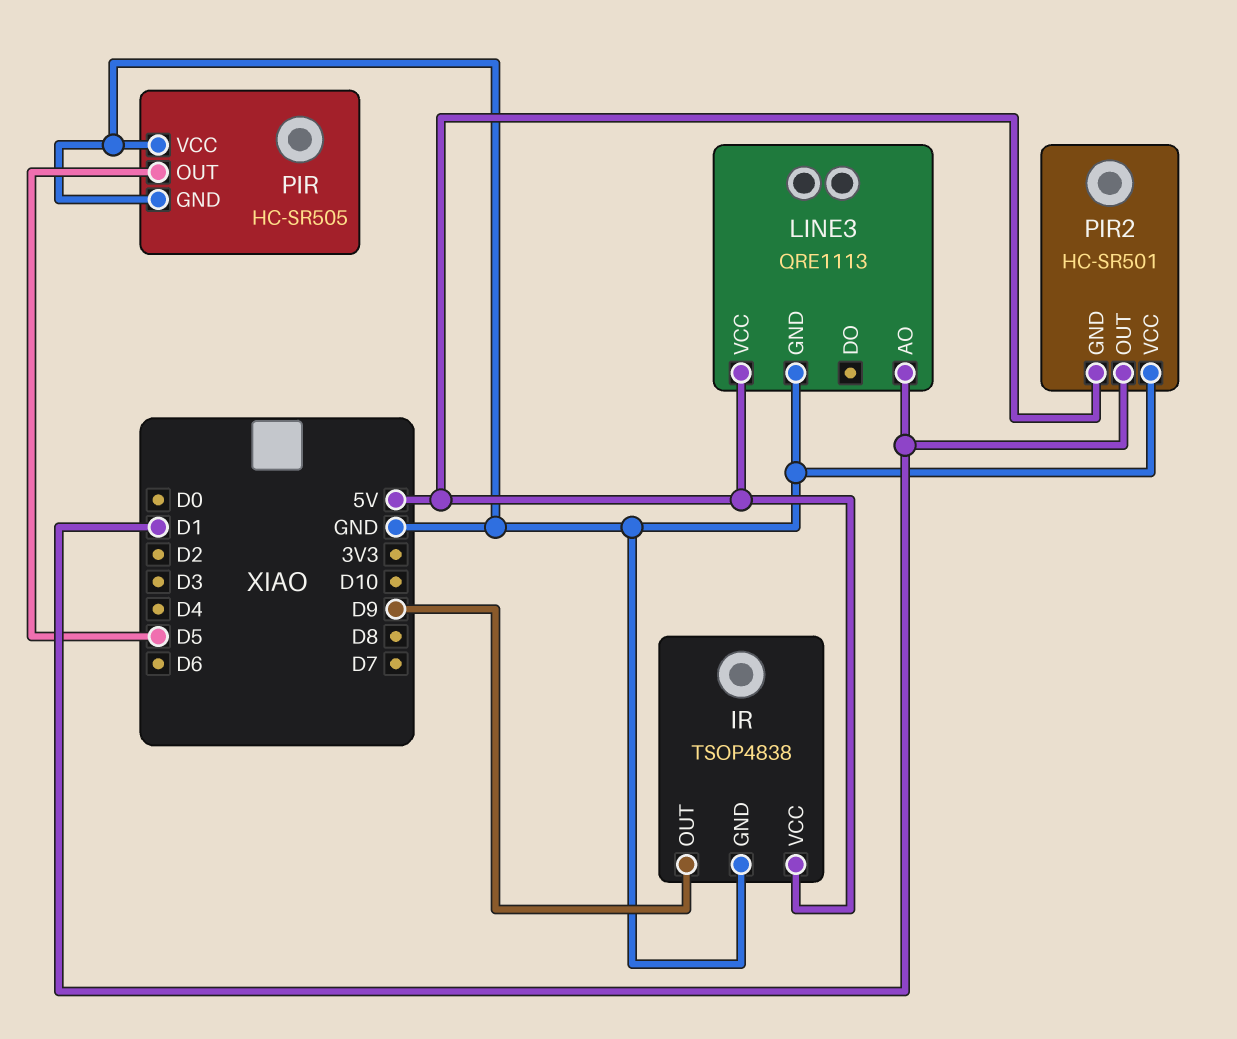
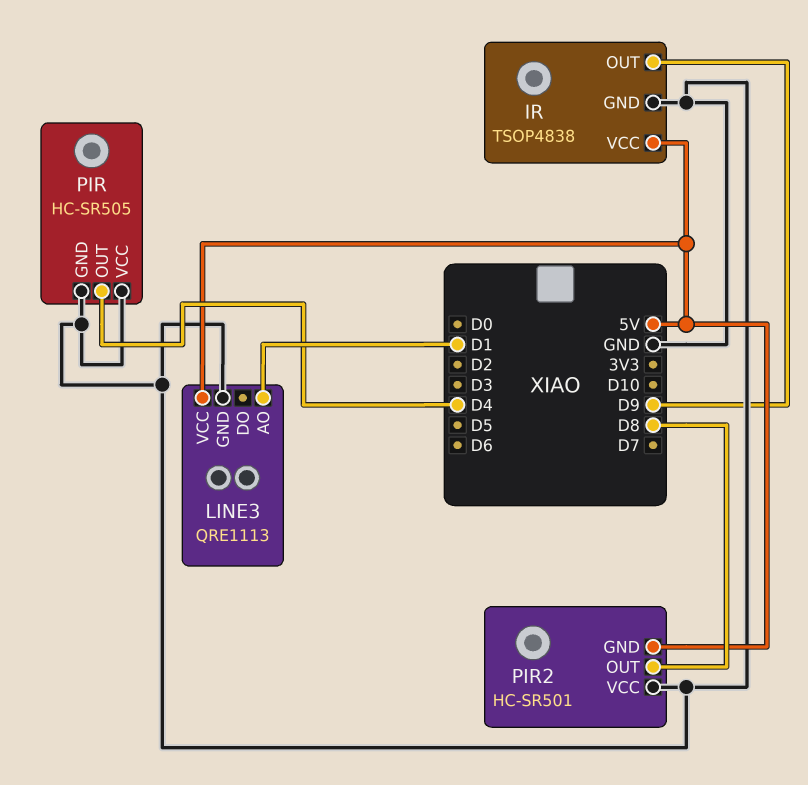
PIR pin OUT: D5 -> D4
PIR2 pin OUT: D1 -> D8

